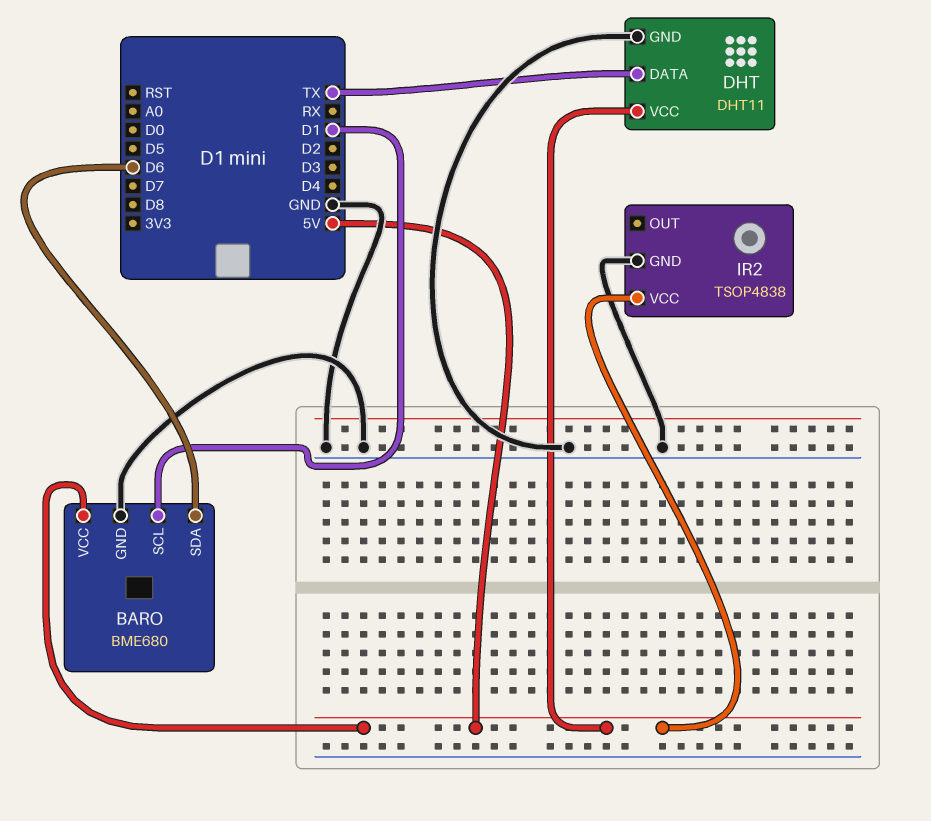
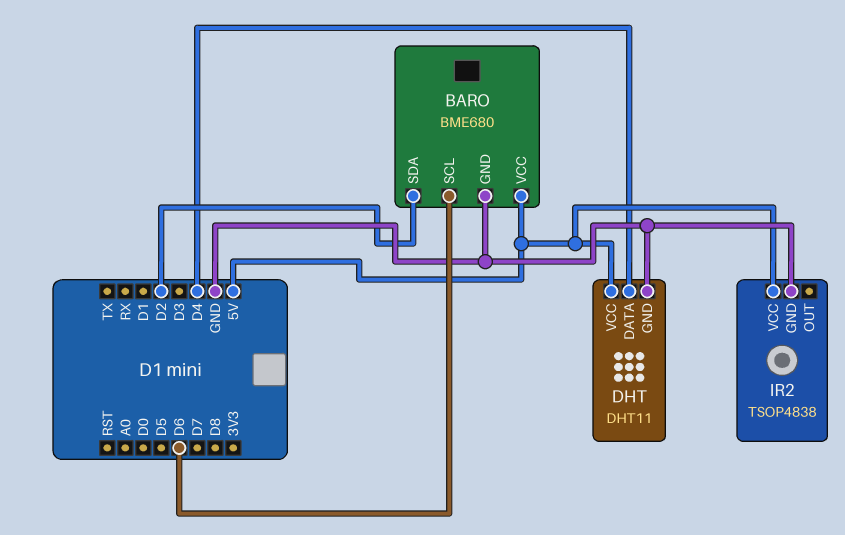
BARO pin SCL: D1 -> D6
BARO pin SDA: D6 -> D2
DHT pin DATA: TX -> D4

